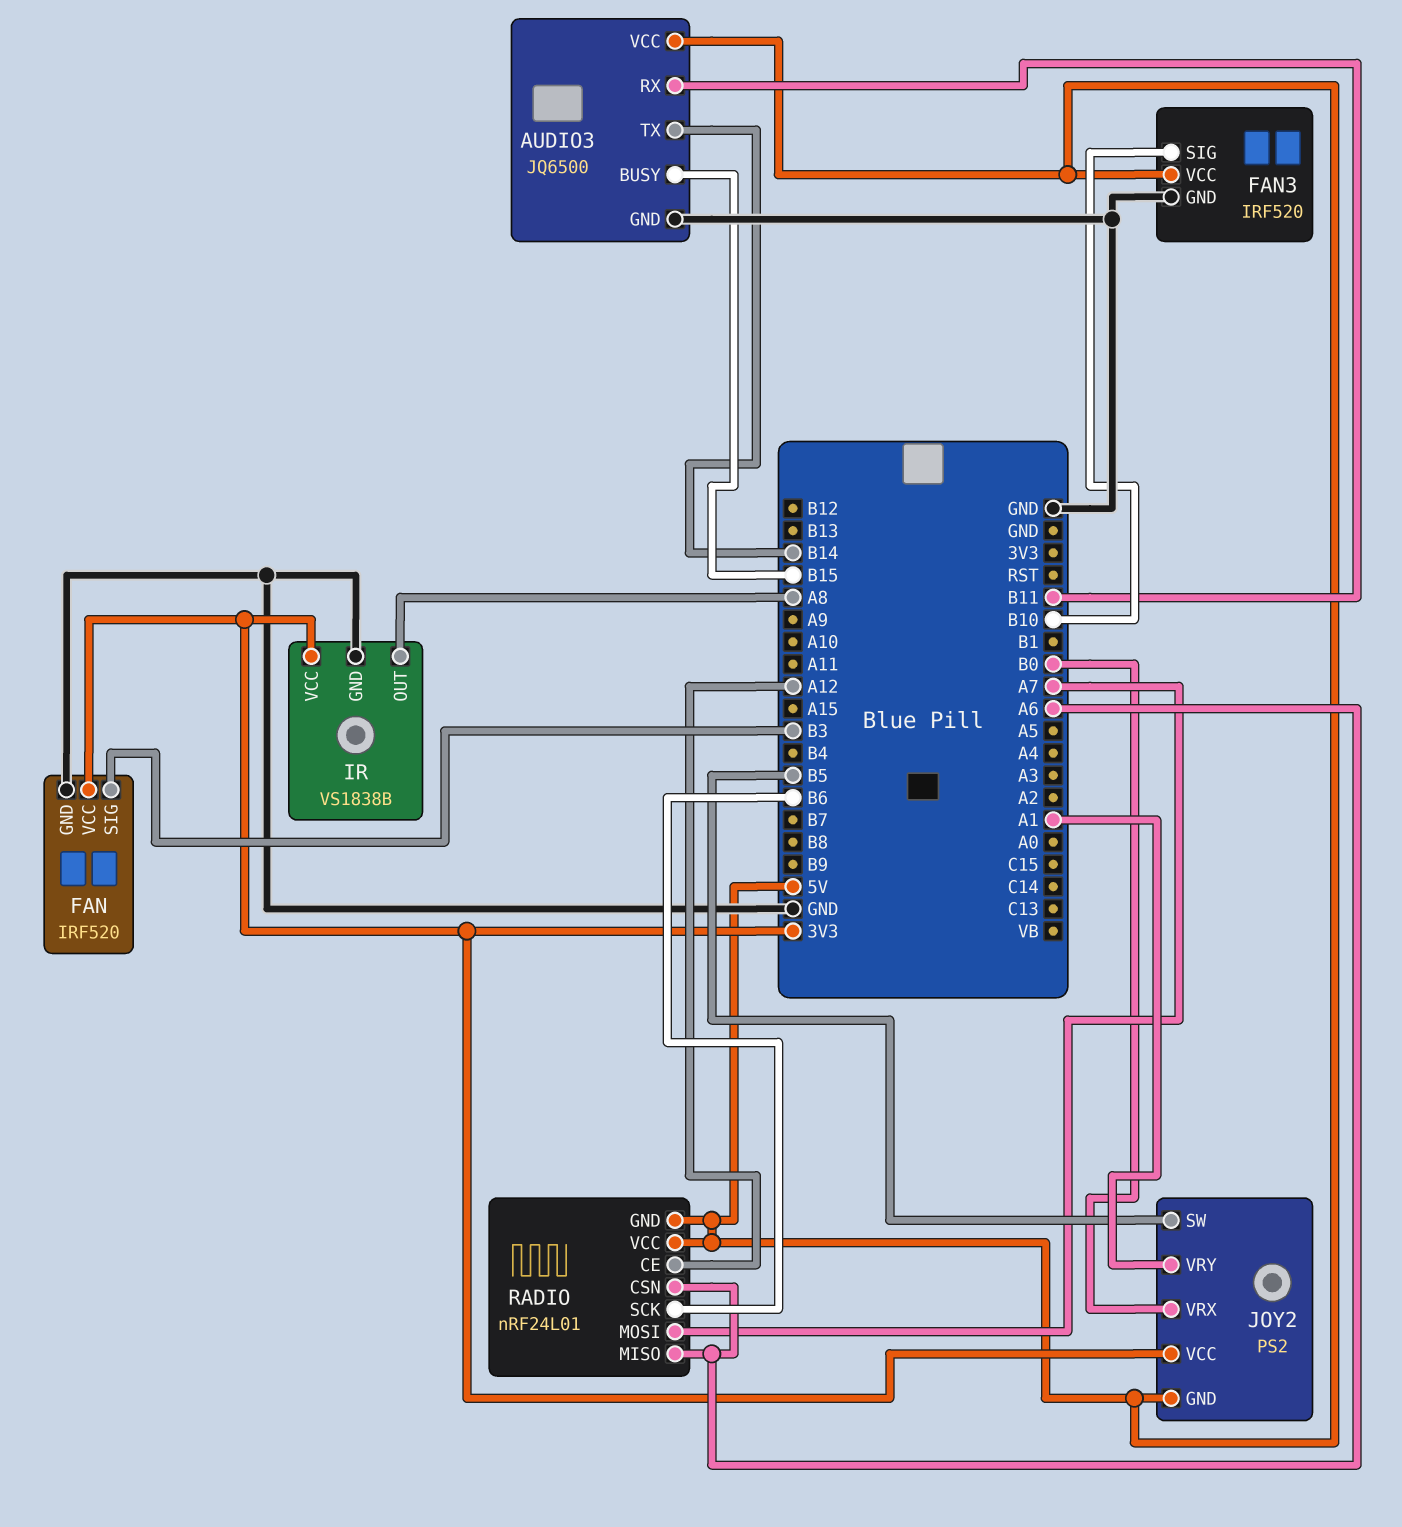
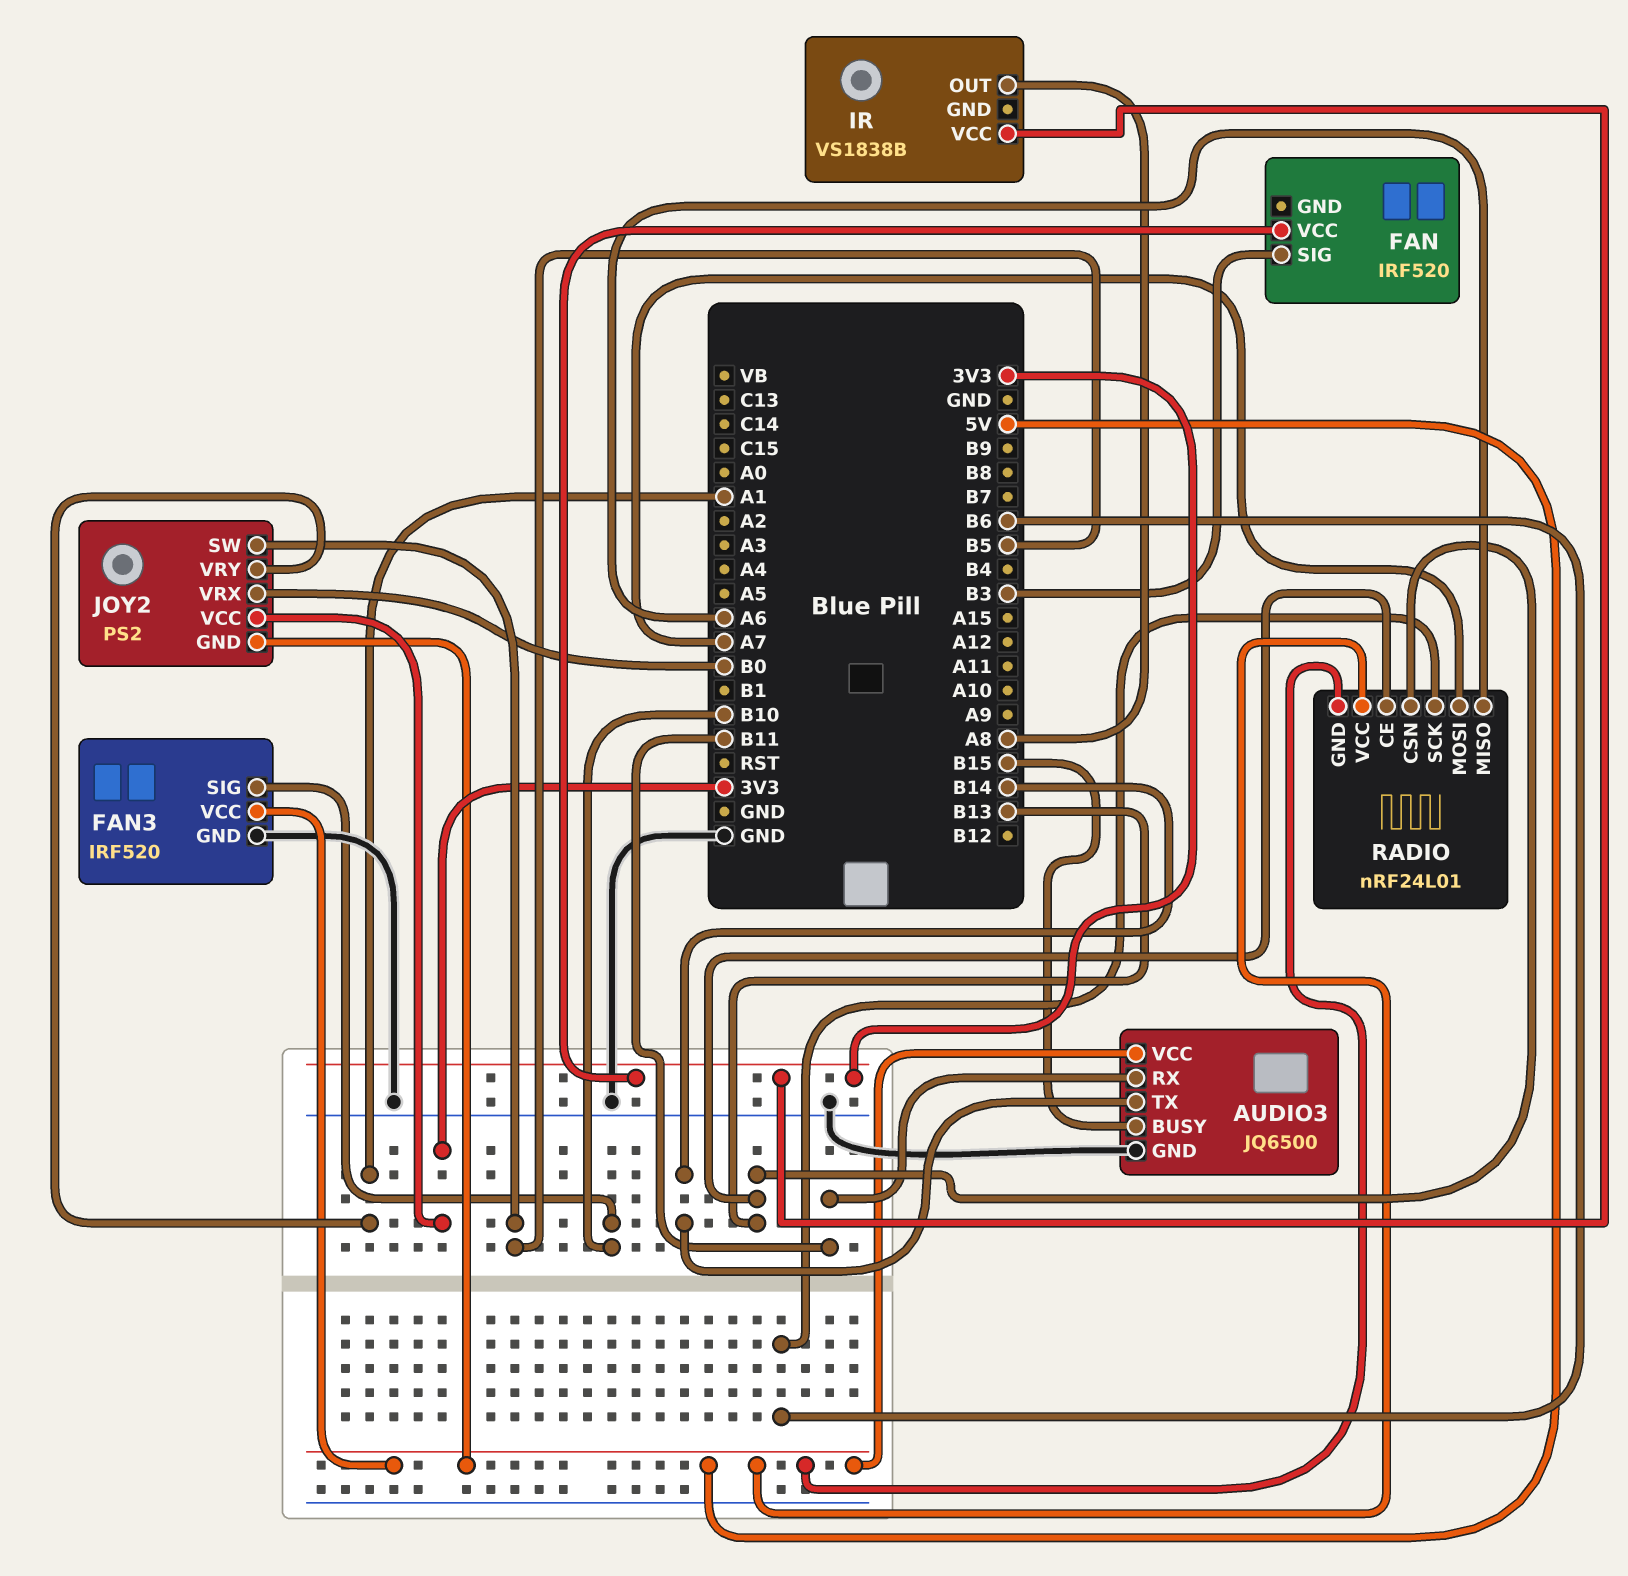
FAN pin GND: GND -> none
IR pin GND: GND -> none
RADIO pin CE: A12 -> B13
RADIO pin CSN: A6 -> B13

